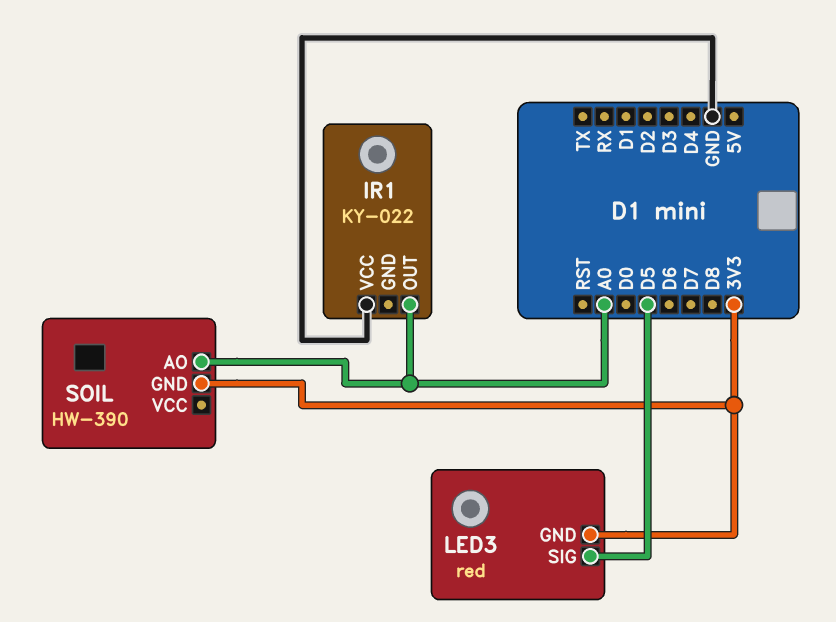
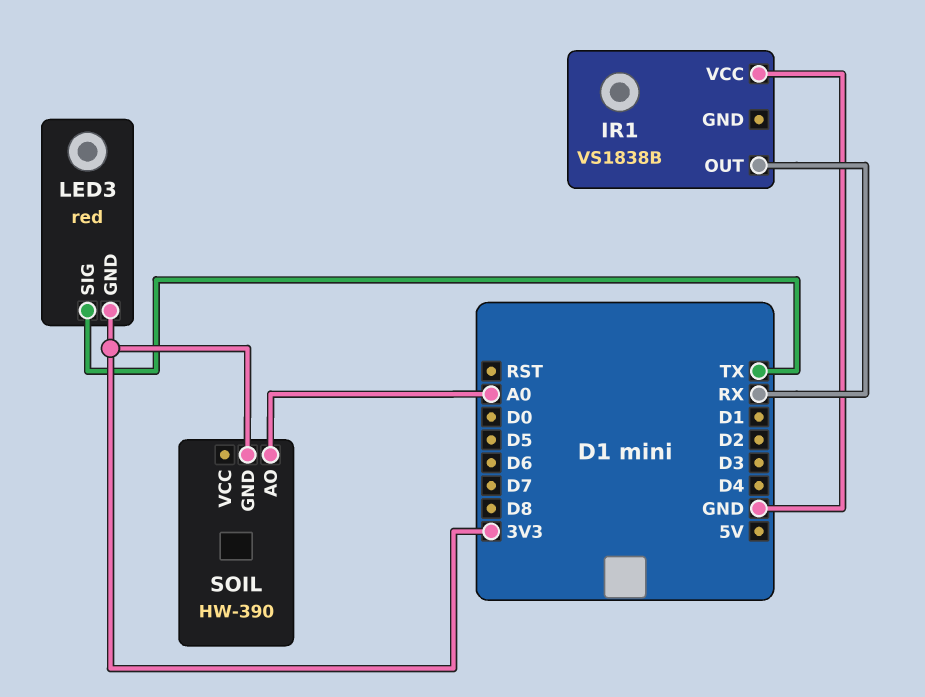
IR1: KY-022 -> VS1838B
IR1 pin OUT: A0 -> RX
LED3 pin SIG: D5 -> TX

